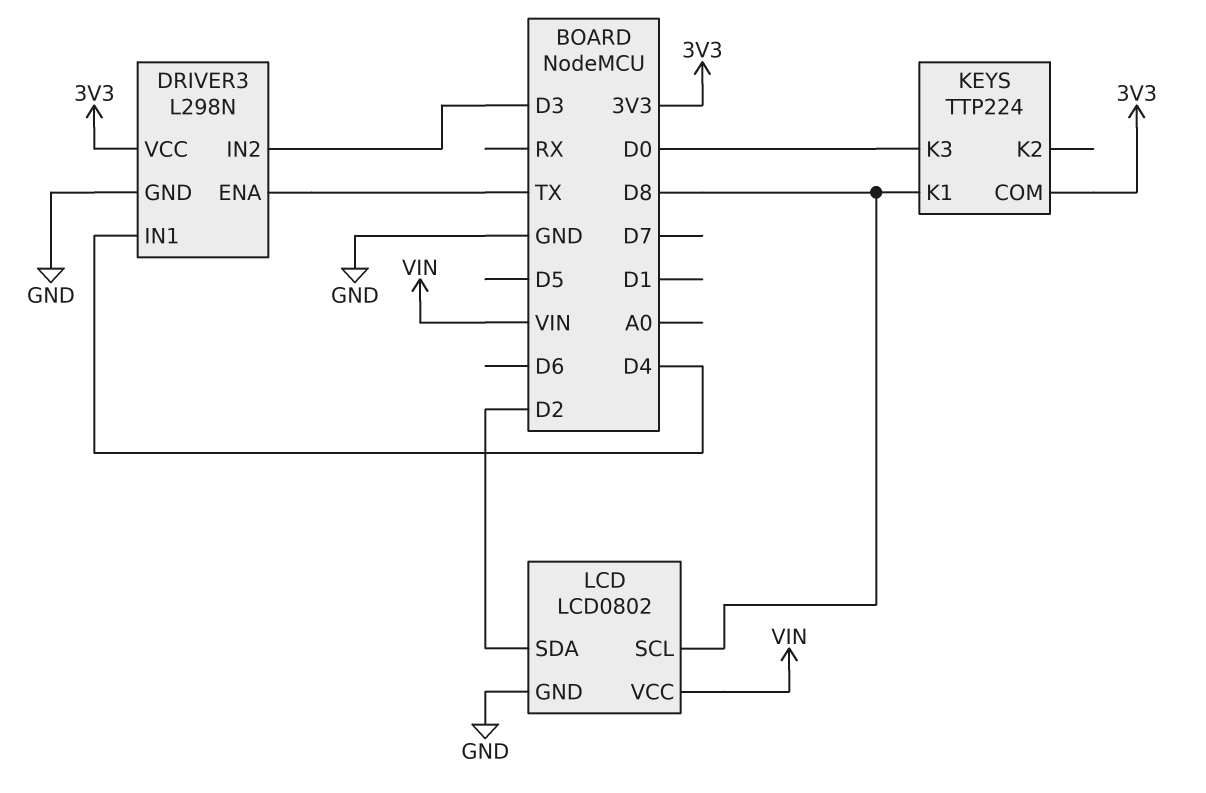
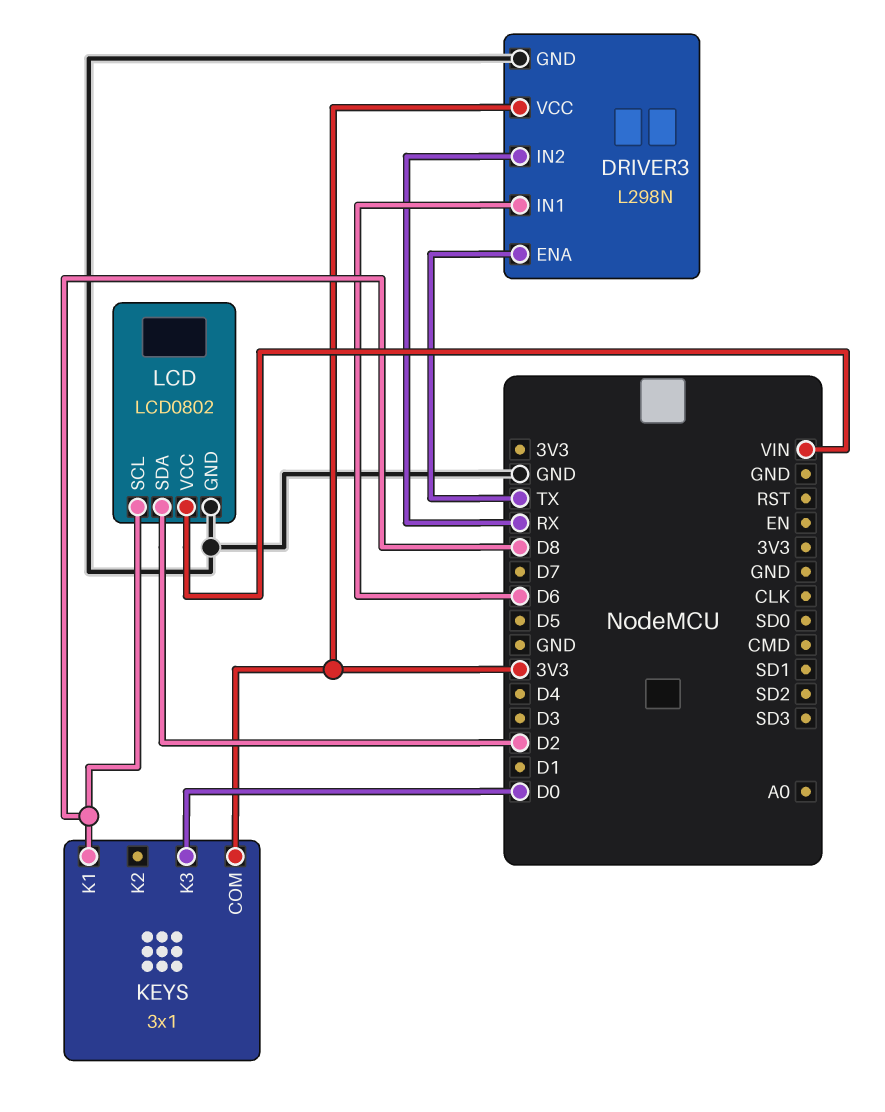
DRIVER3 pin IN1: D4 -> D6
DRIVER3 pin IN2: D3 -> RX
KEYS: TTP224 -> 3x1

